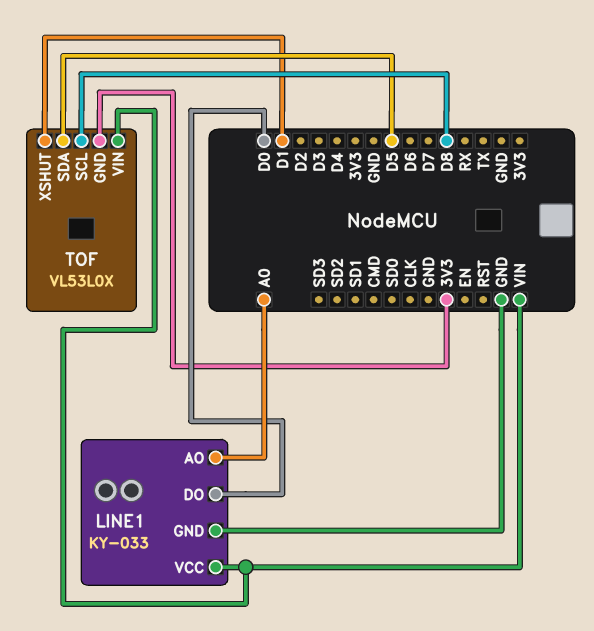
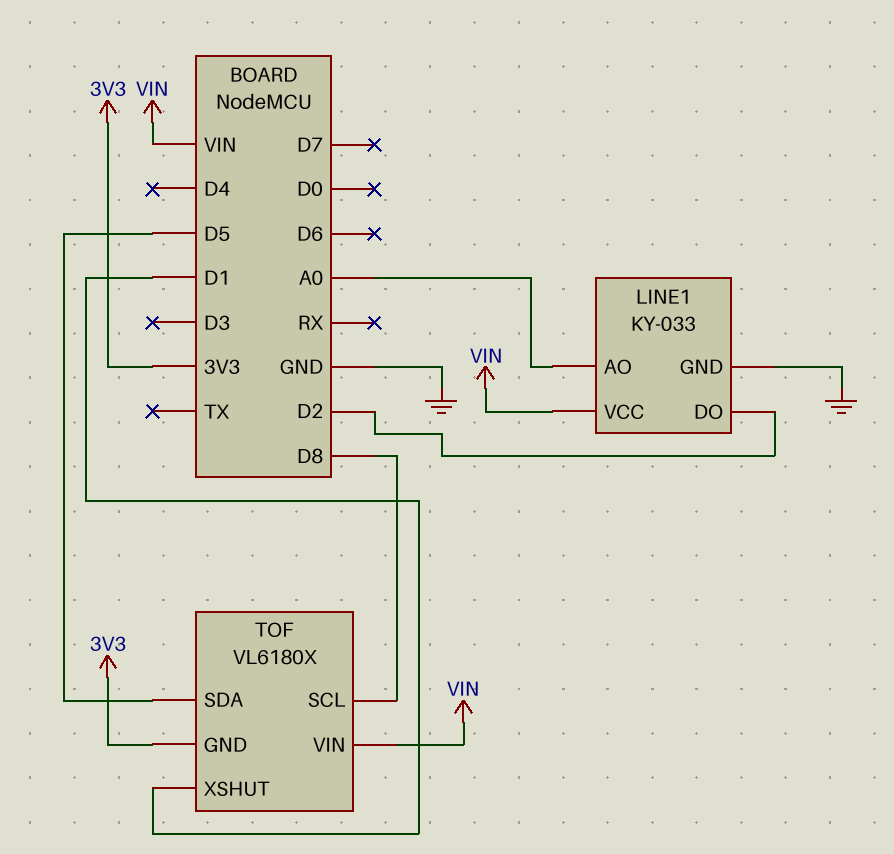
LINE1 pin DO: D0 -> D2
TOF: VL53L0X -> VL6180X

